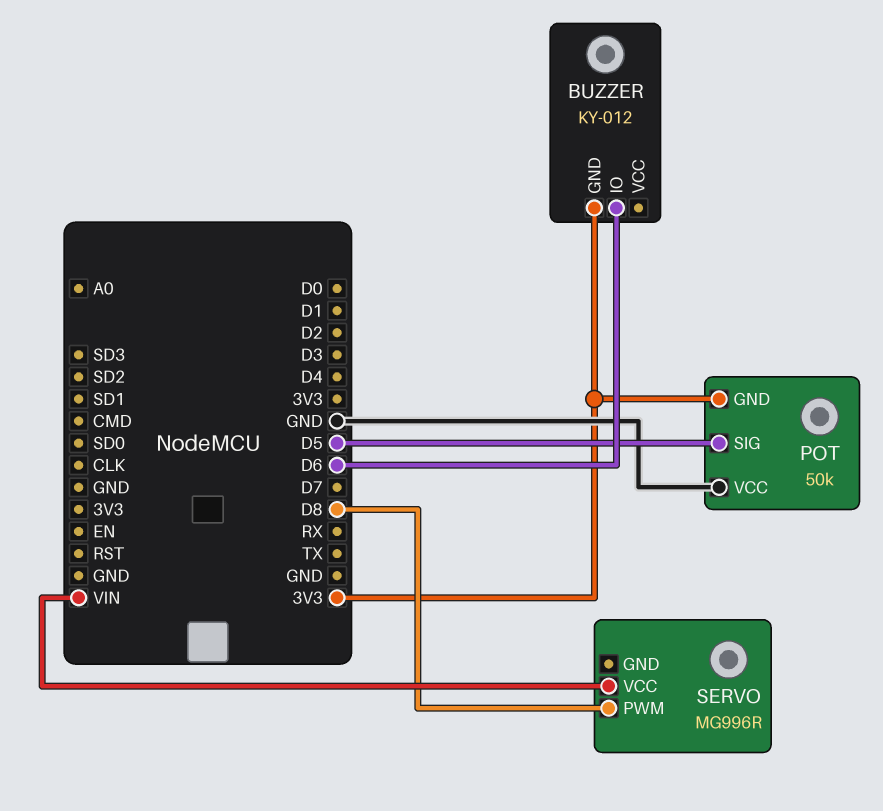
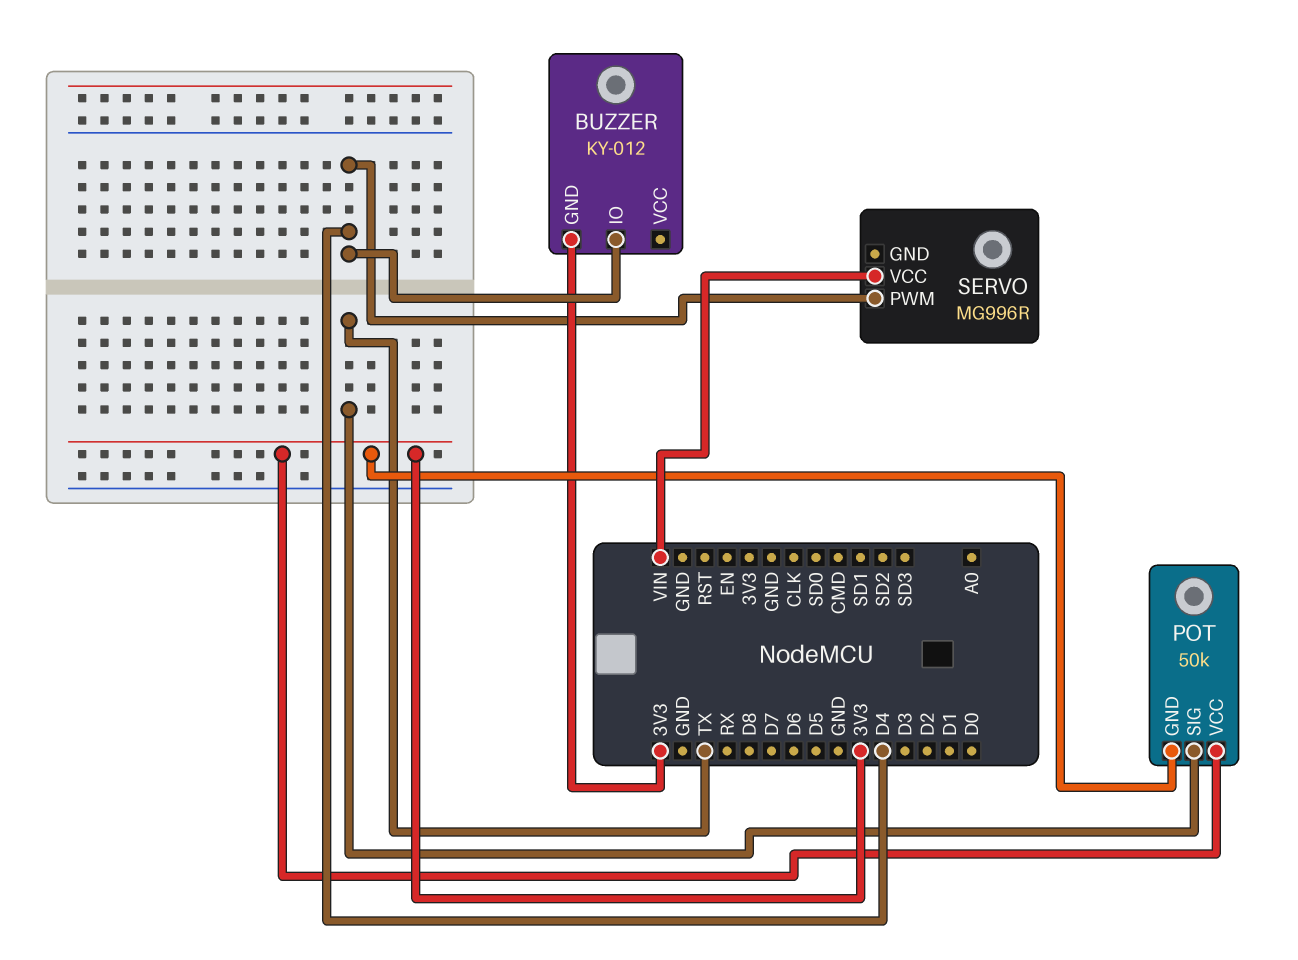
BUZZER pin IO: D6 -> D4
POT pin SIG: D5 -> TX
POT pin VCC: GND -> 3V3
SERVO pin PWM: D8 -> D4

